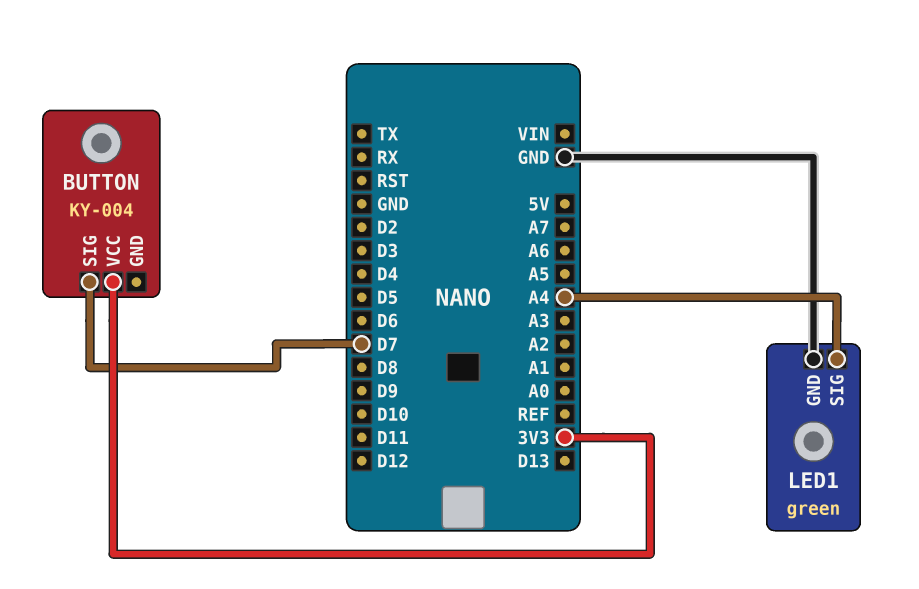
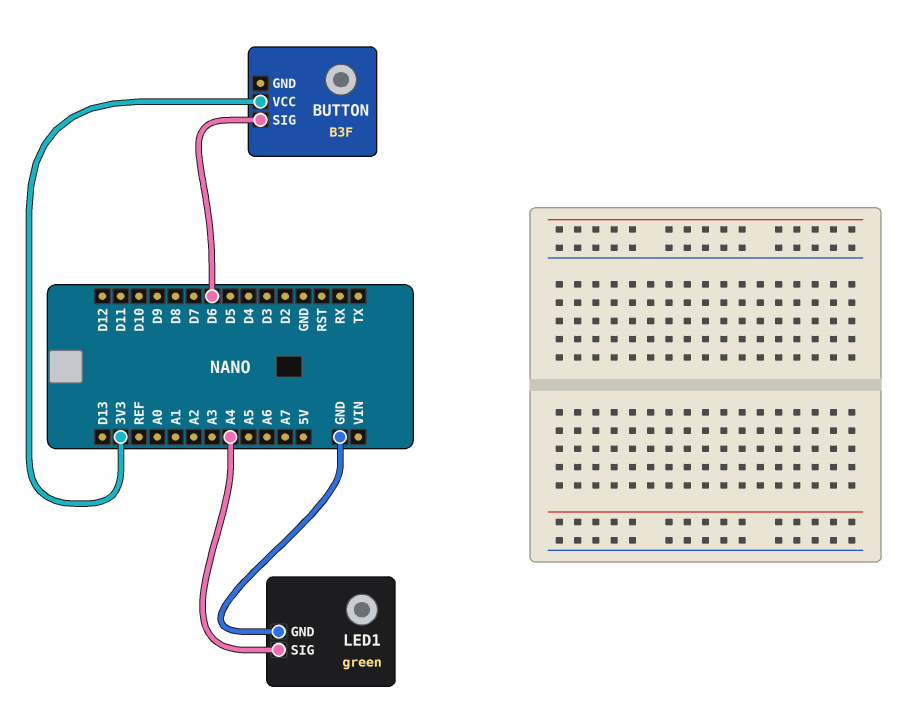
BUTTON: KY-004 -> B3F
BUTTON pin SIG: D7 -> D6

